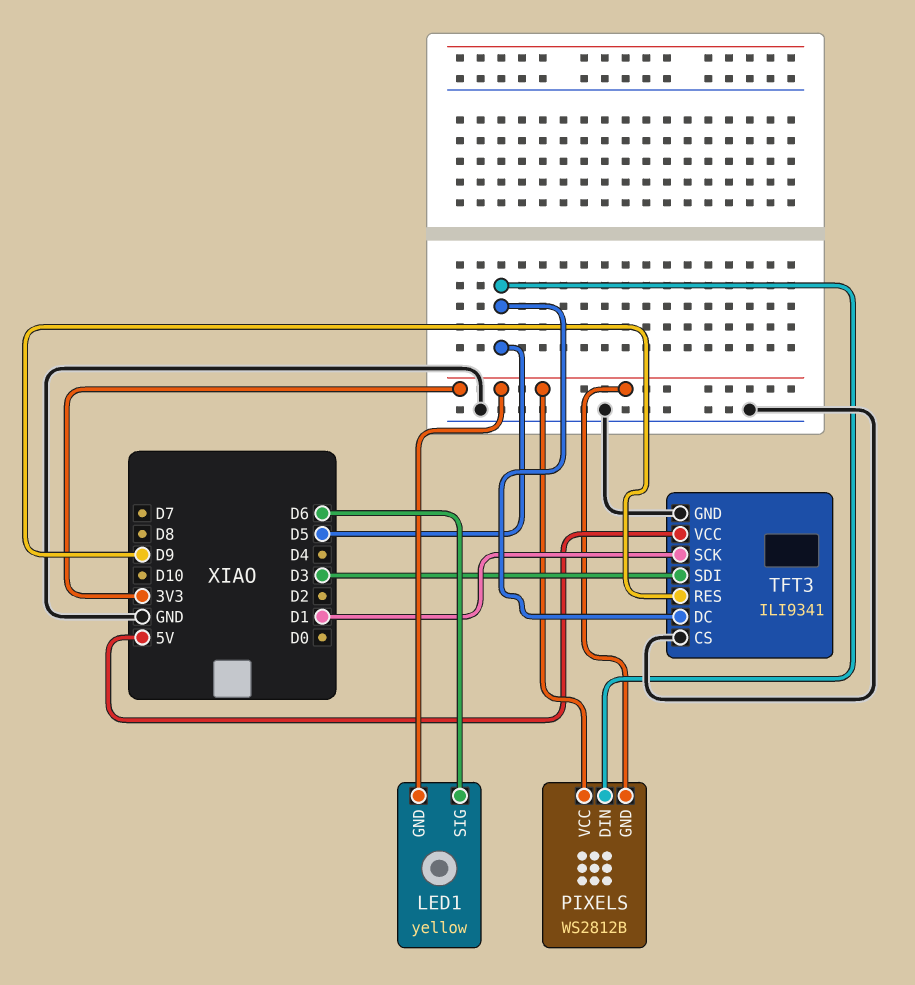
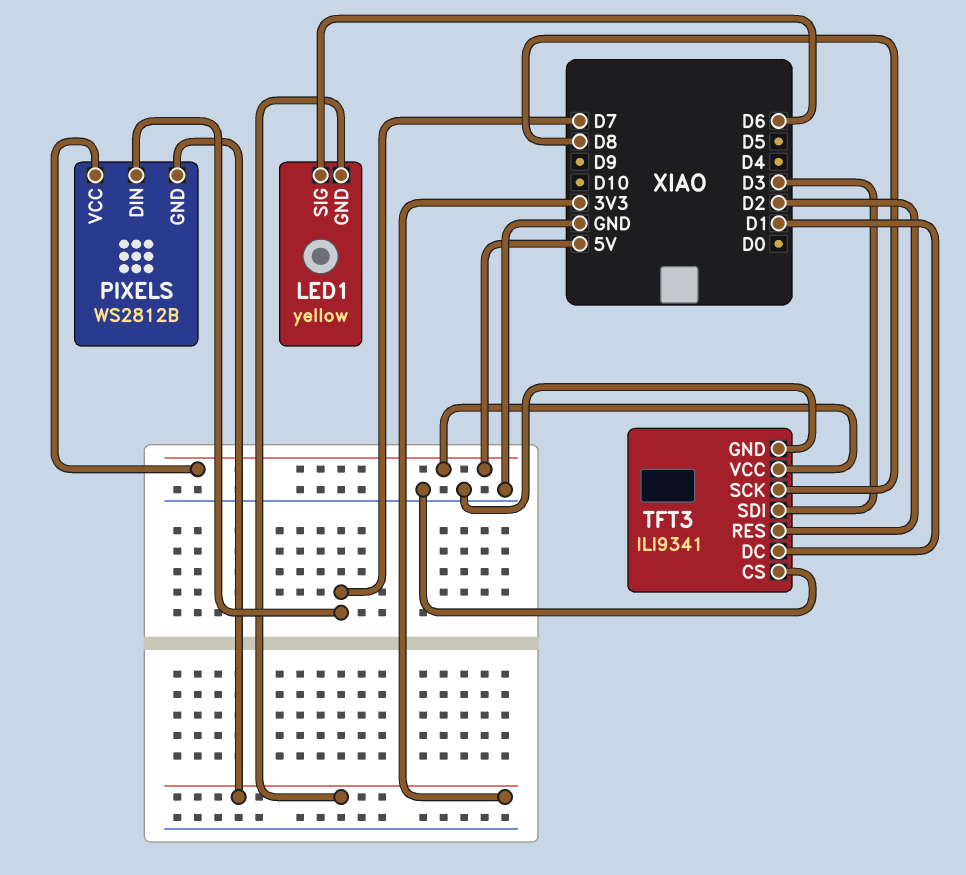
PIXELS pin DIN: D5 -> D7
PIXELS pin VCC: 3V3 -> 5V
TFT3 pin DC: D5 -> D1
TFT3 pin RES: D9 -> D2
TFT3 pin SCK: D1 -> D8

